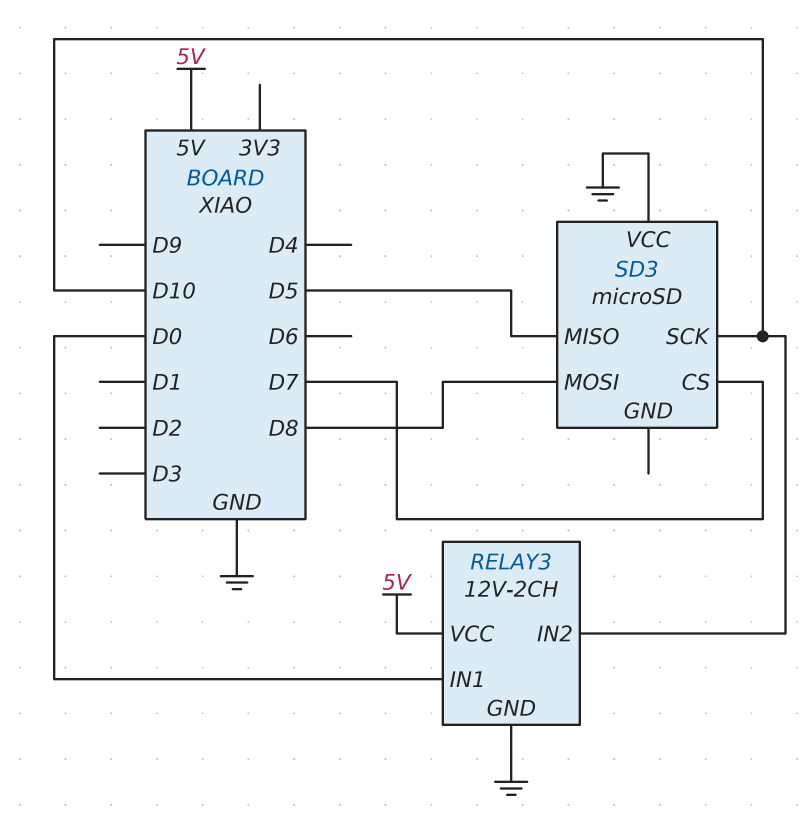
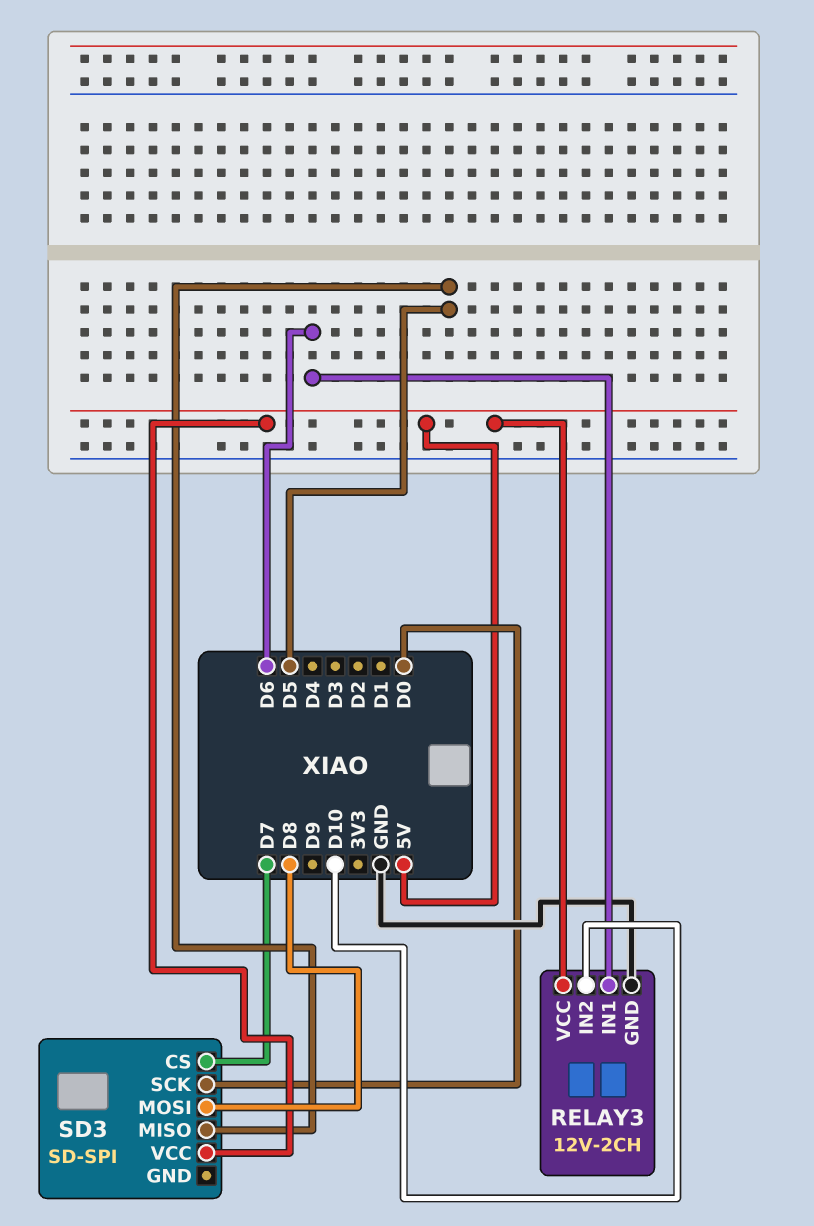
RELAY3 pin IN1: D0 -> D6
SD3: microSD -> SD-SPI
SD3 pin SCK: D10 -> D0
SD3 pin VCC: GND -> 5V

